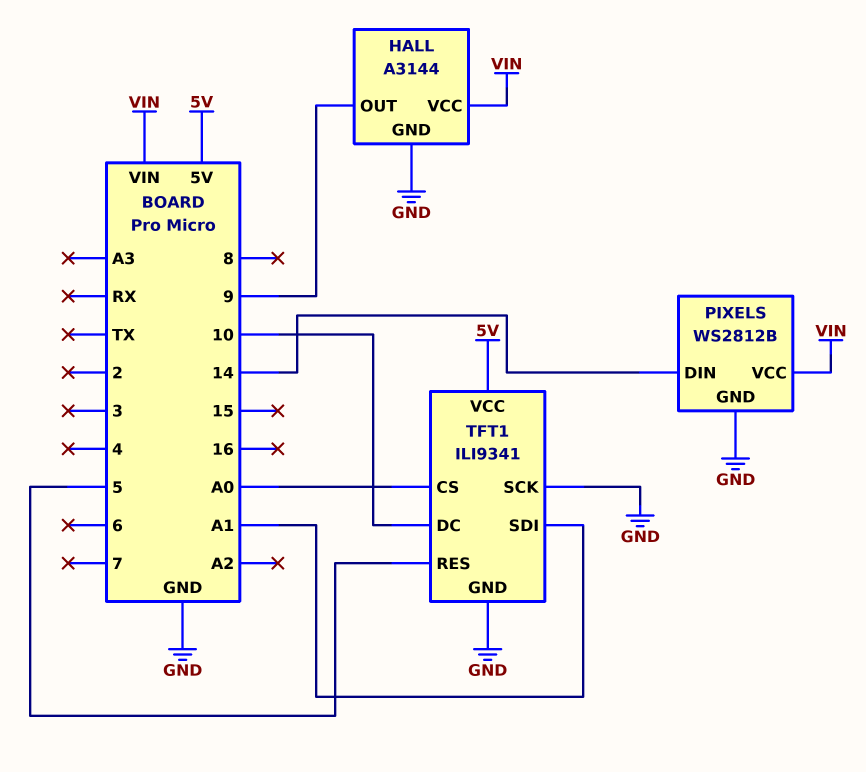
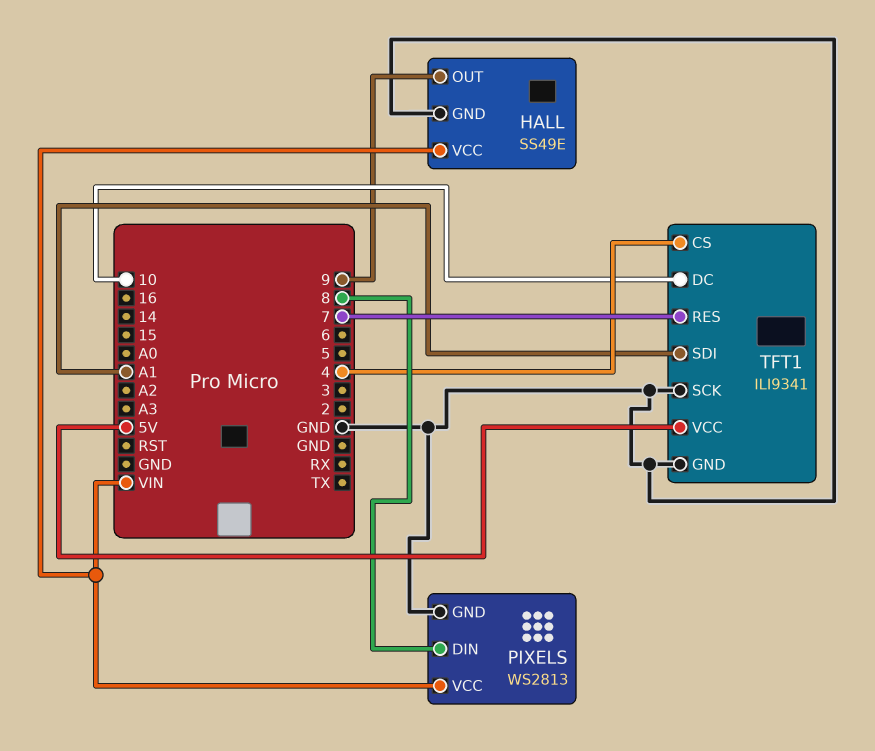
HALL: A3144 -> SS49E
PIXELS: WS2812B -> WS2813
PIXELS pin DIN: 14 -> 8
TFT1 pin CS: A0 -> 4
TFT1 pin RES: 5 -> 7

